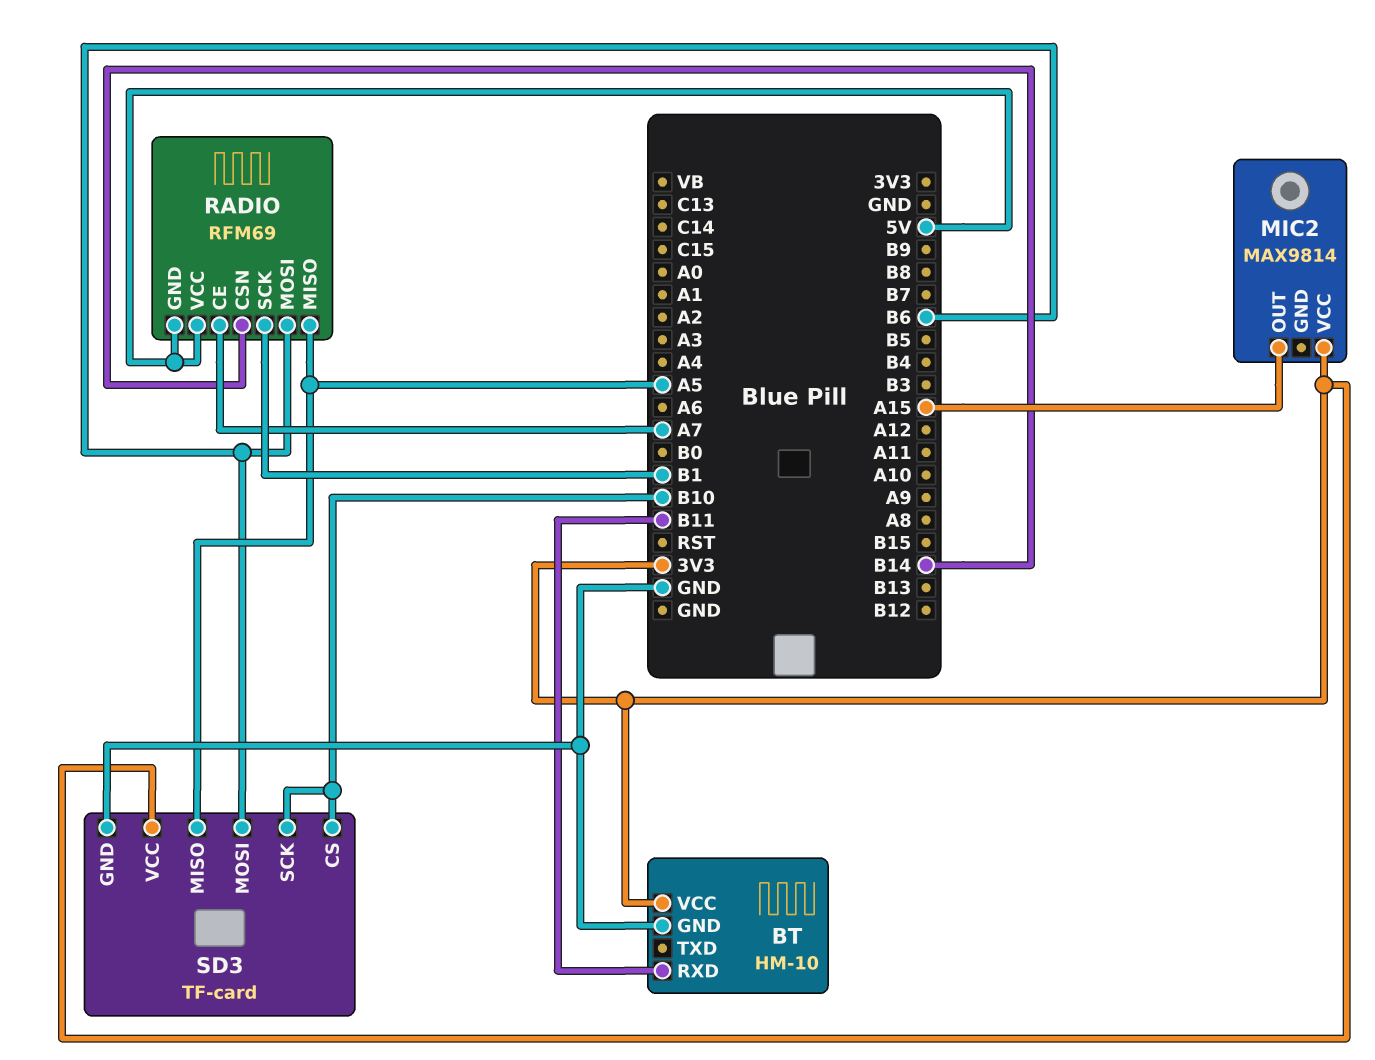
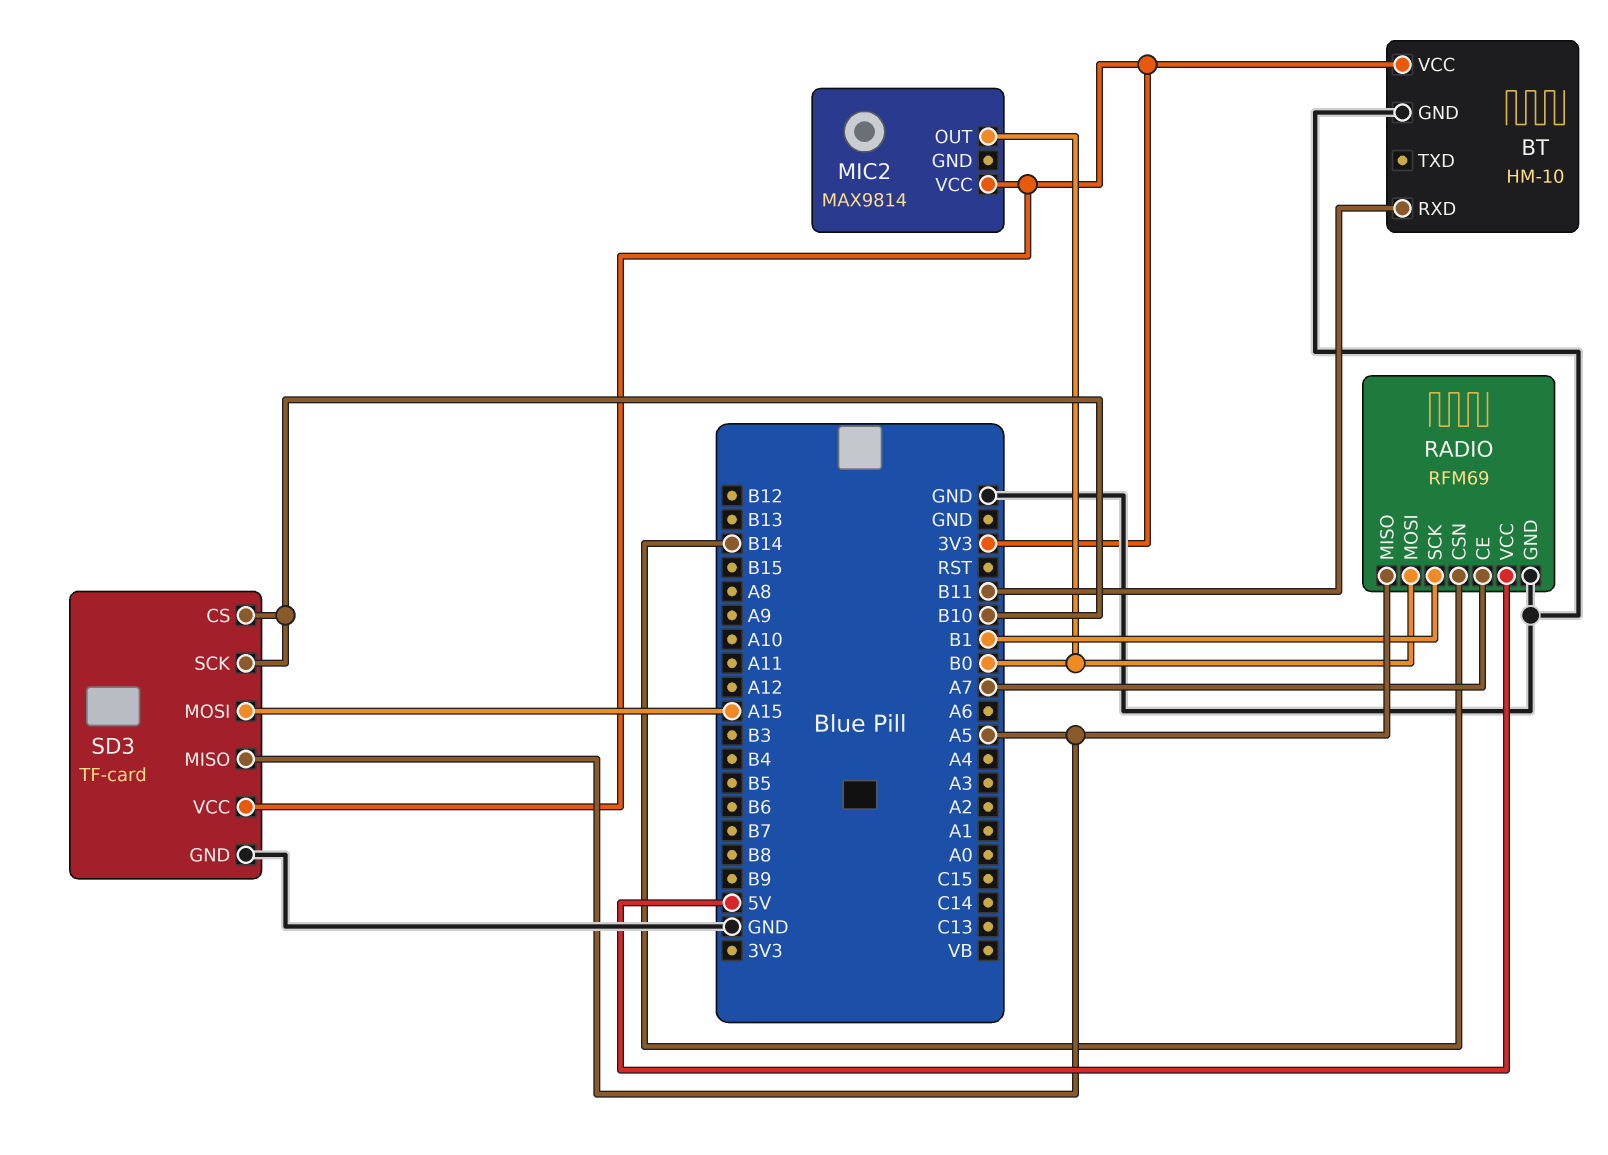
MIC2 pin OUT: A15 -> B0
RADIO pin GND: 5V -> GND
RADIO pin MOSI: B6 -> B0
SD3 pin MOSI: B6 -> A15

